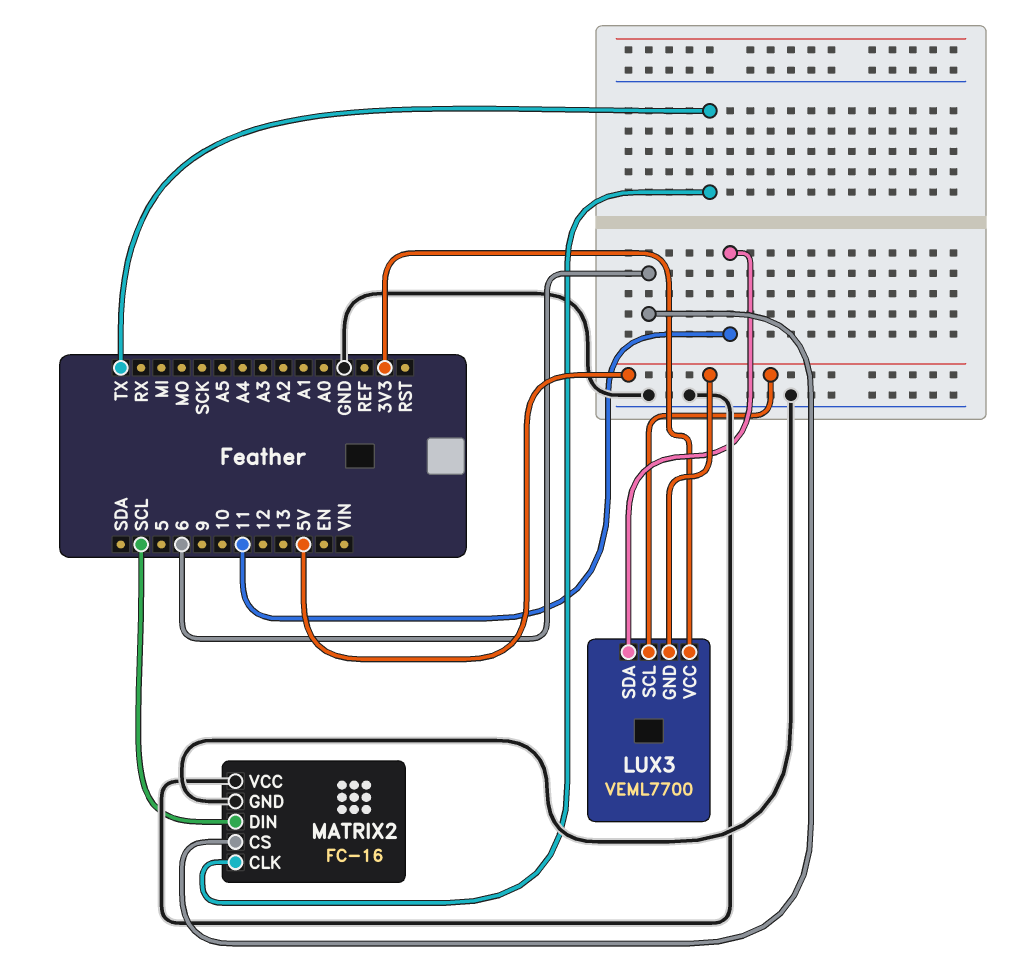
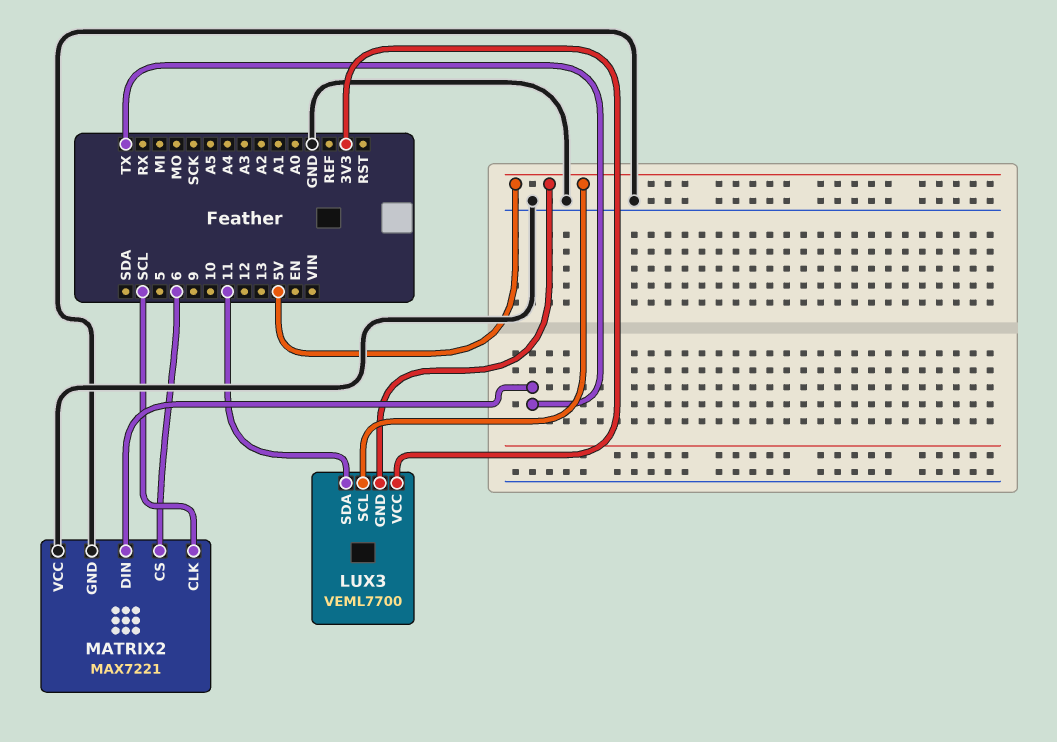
MATRIX2: FC-16 -> MAX7221
MATRIX2 pin CLK: TX -> SCL
MATRIX2 pin DIN: SCL -> TX

